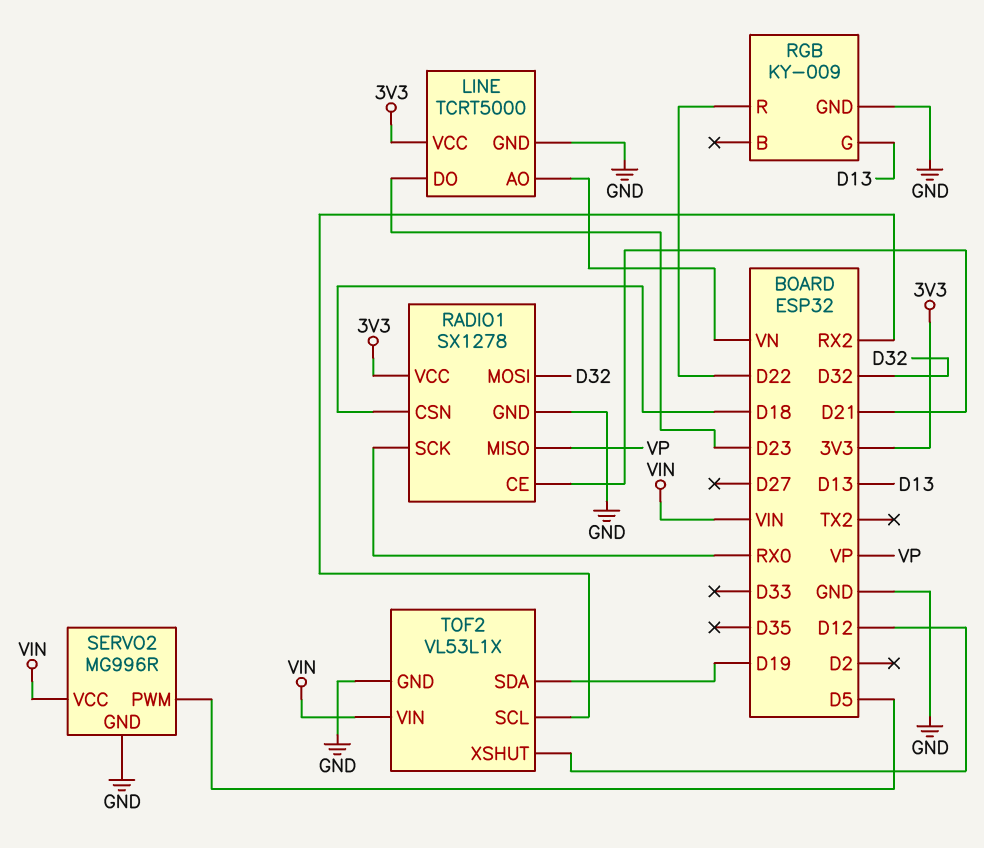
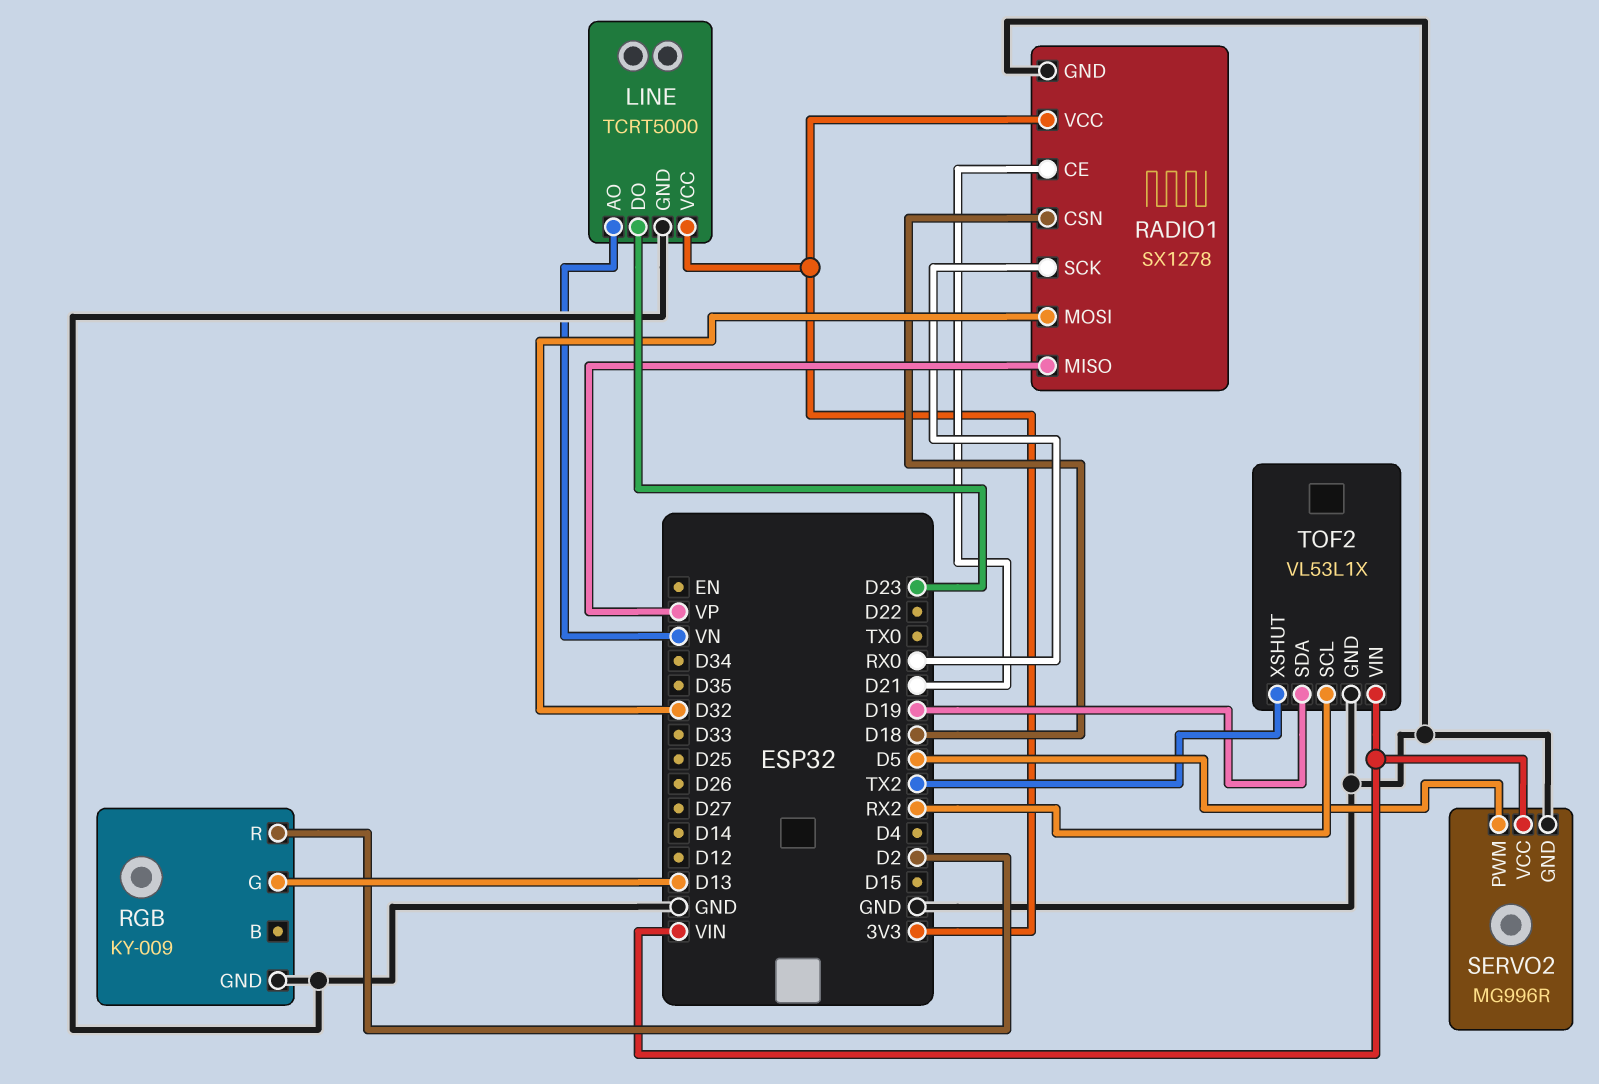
RGB pin R: D22 -> D2
TOF2 pin XSHUT: D12 -> TX2

